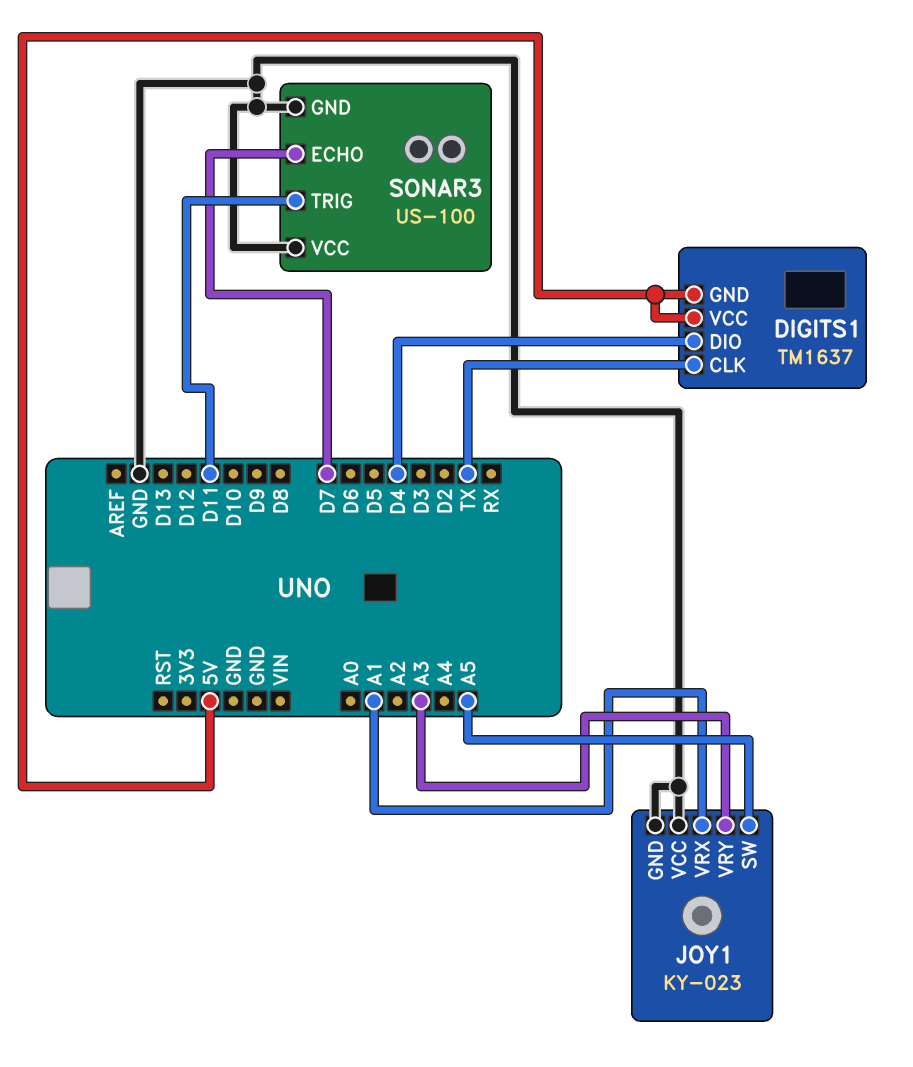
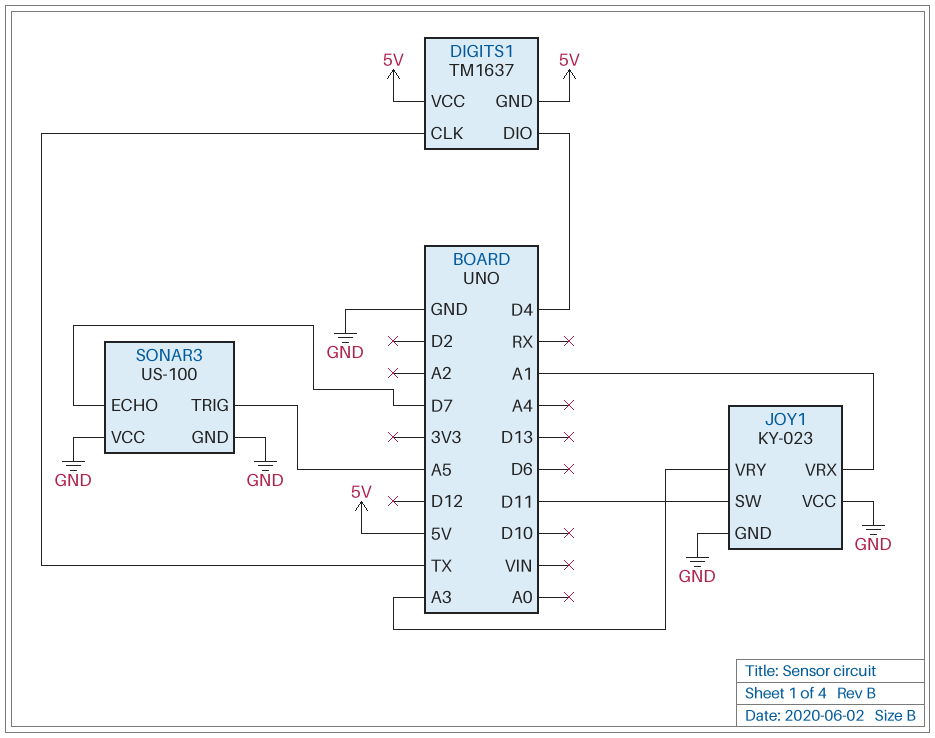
JOY1 pin SW: A5 -> D11
SONAR3 pin TRIG: D11 -> A5

